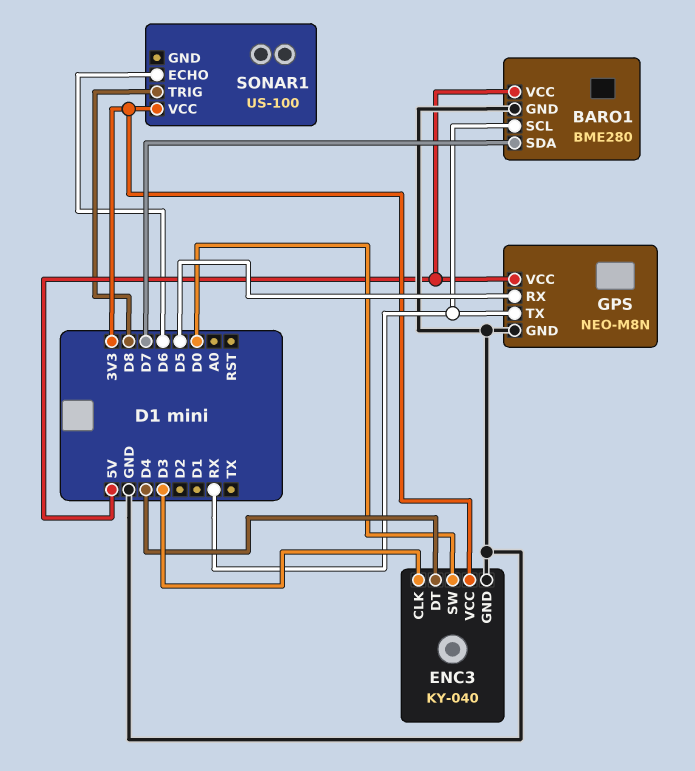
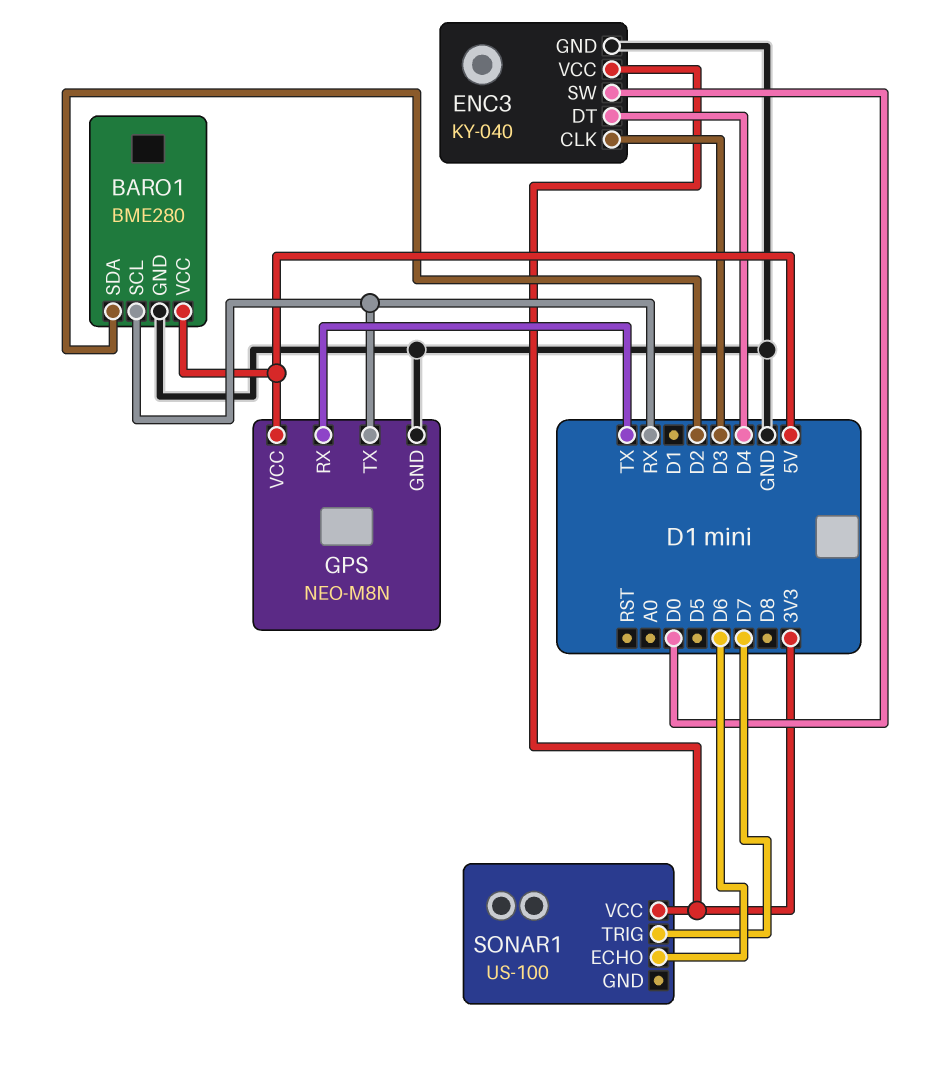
BARO1 pin SDA: D7 -> D2
GPS pin RX: D5 -> TX
SONAR1 pin TRIG: D8 -> D7

